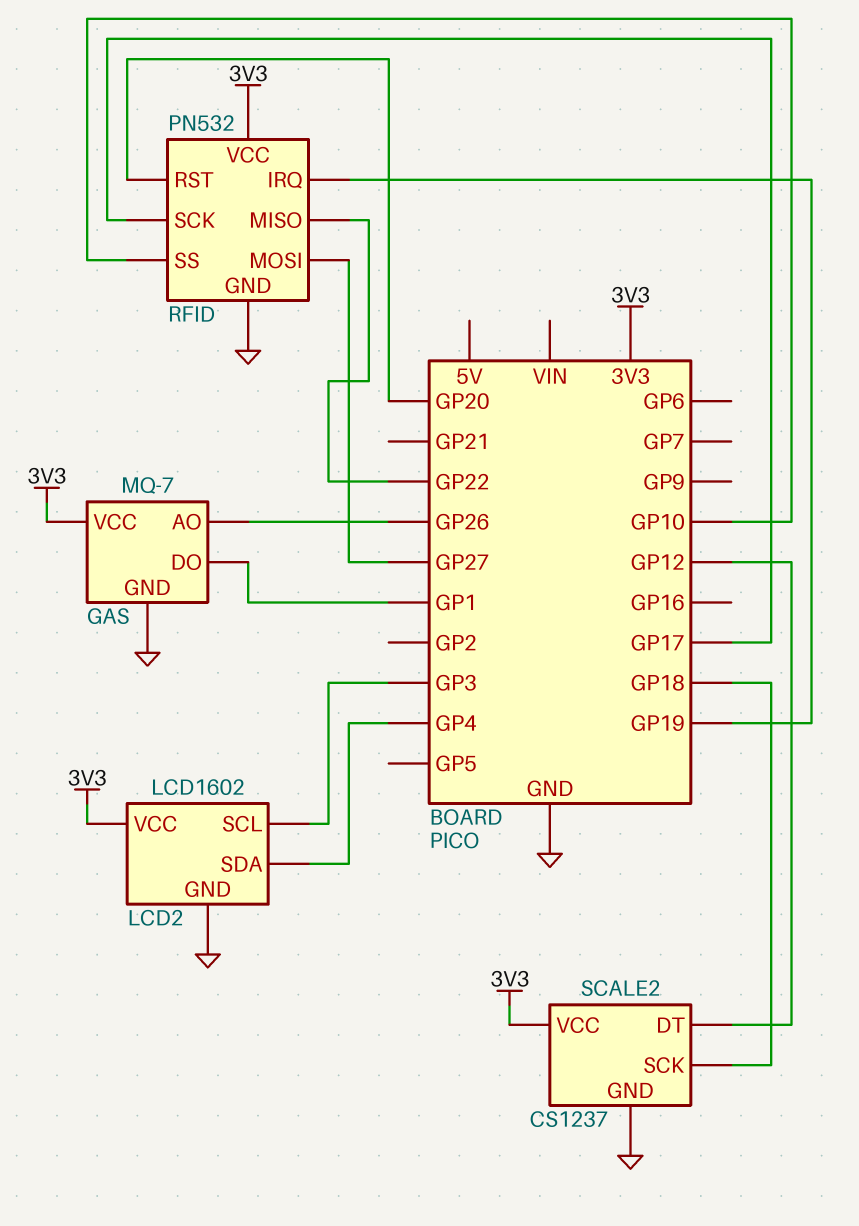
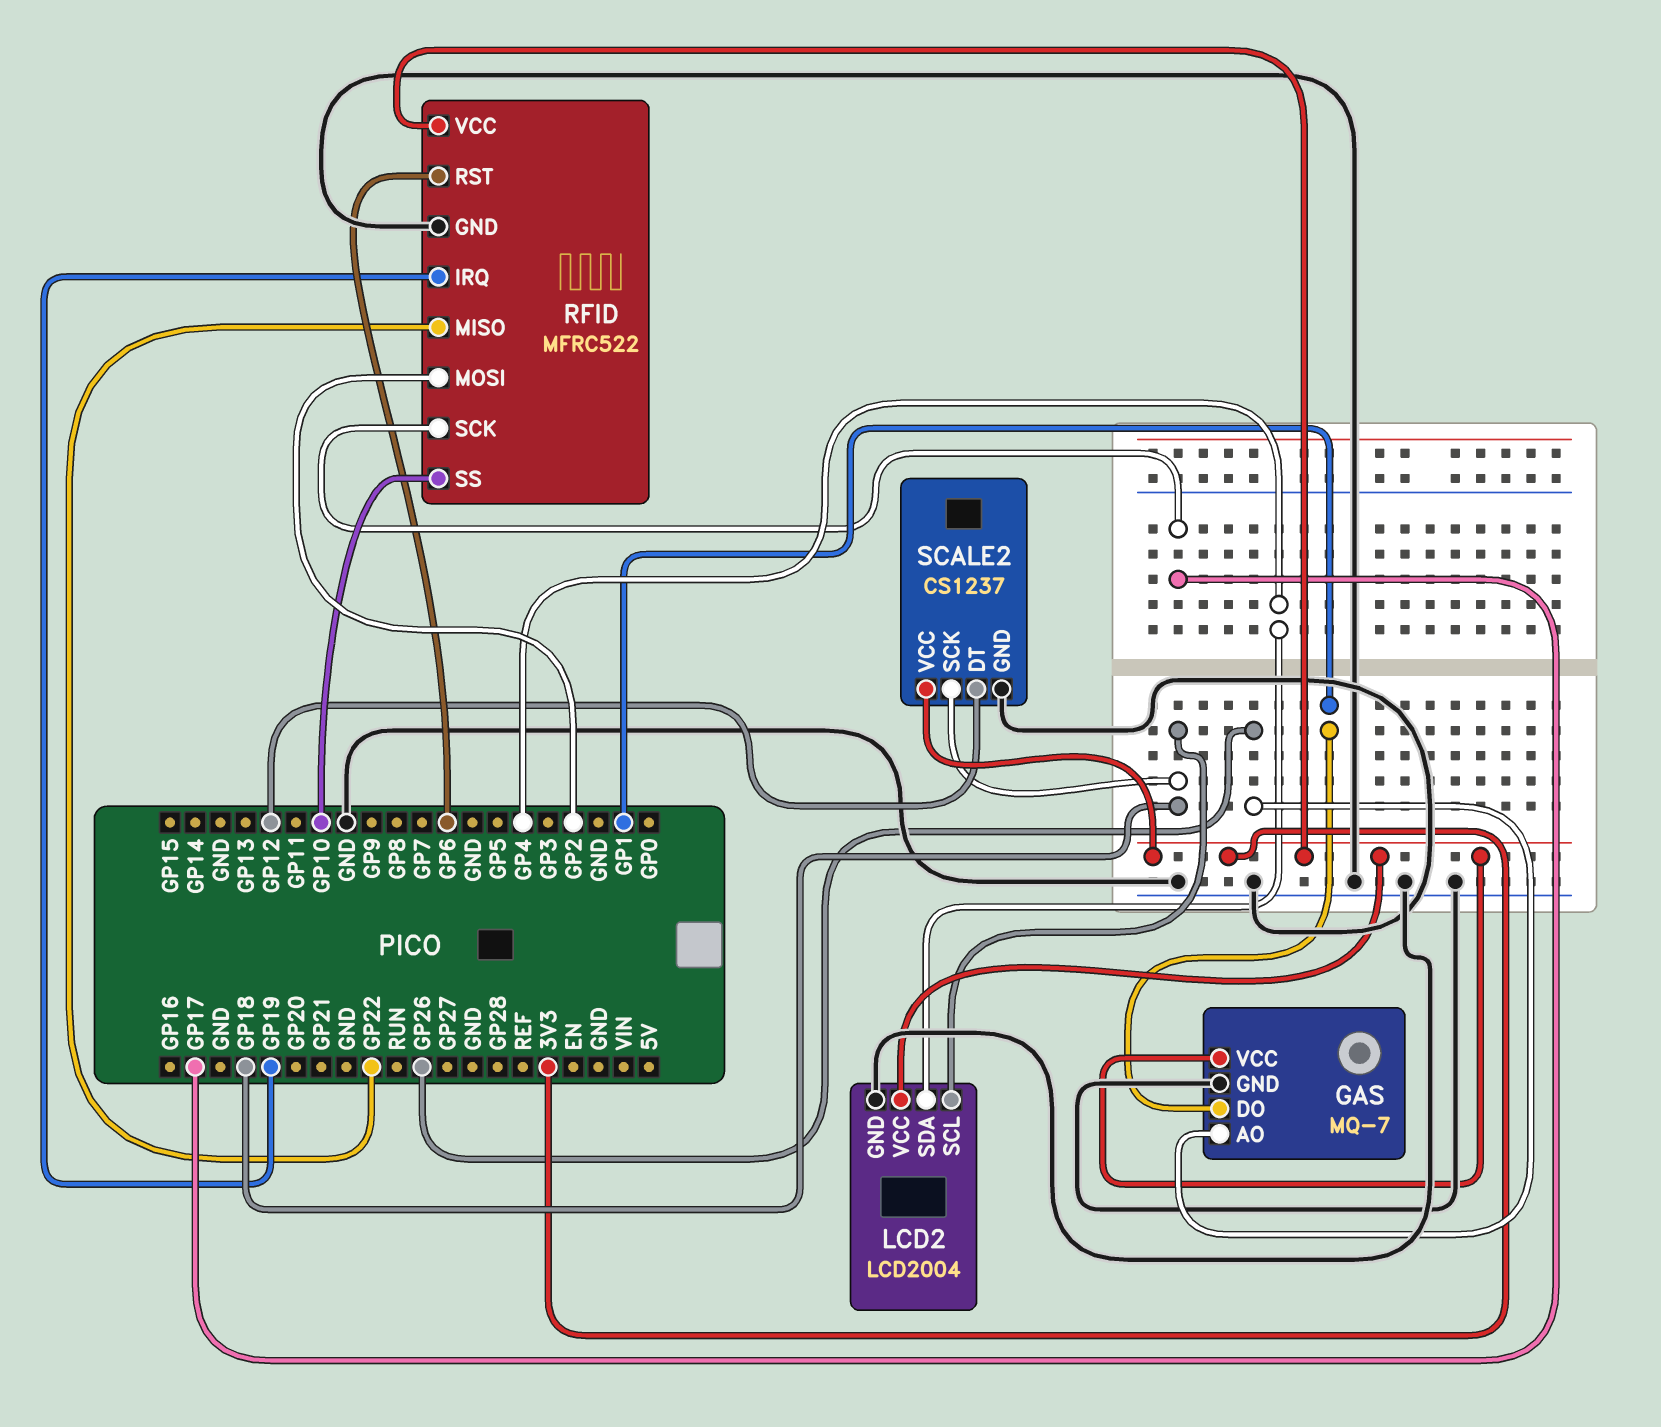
LCD2: LCD1602 -> LCD2004
LCD2 pin SCL: GP3 -> GP18
RFID: PN532 -> MFRC522
RFID pin MOSI: GP27 -> GP2
RFID pin RST: GP20 -> GP6

